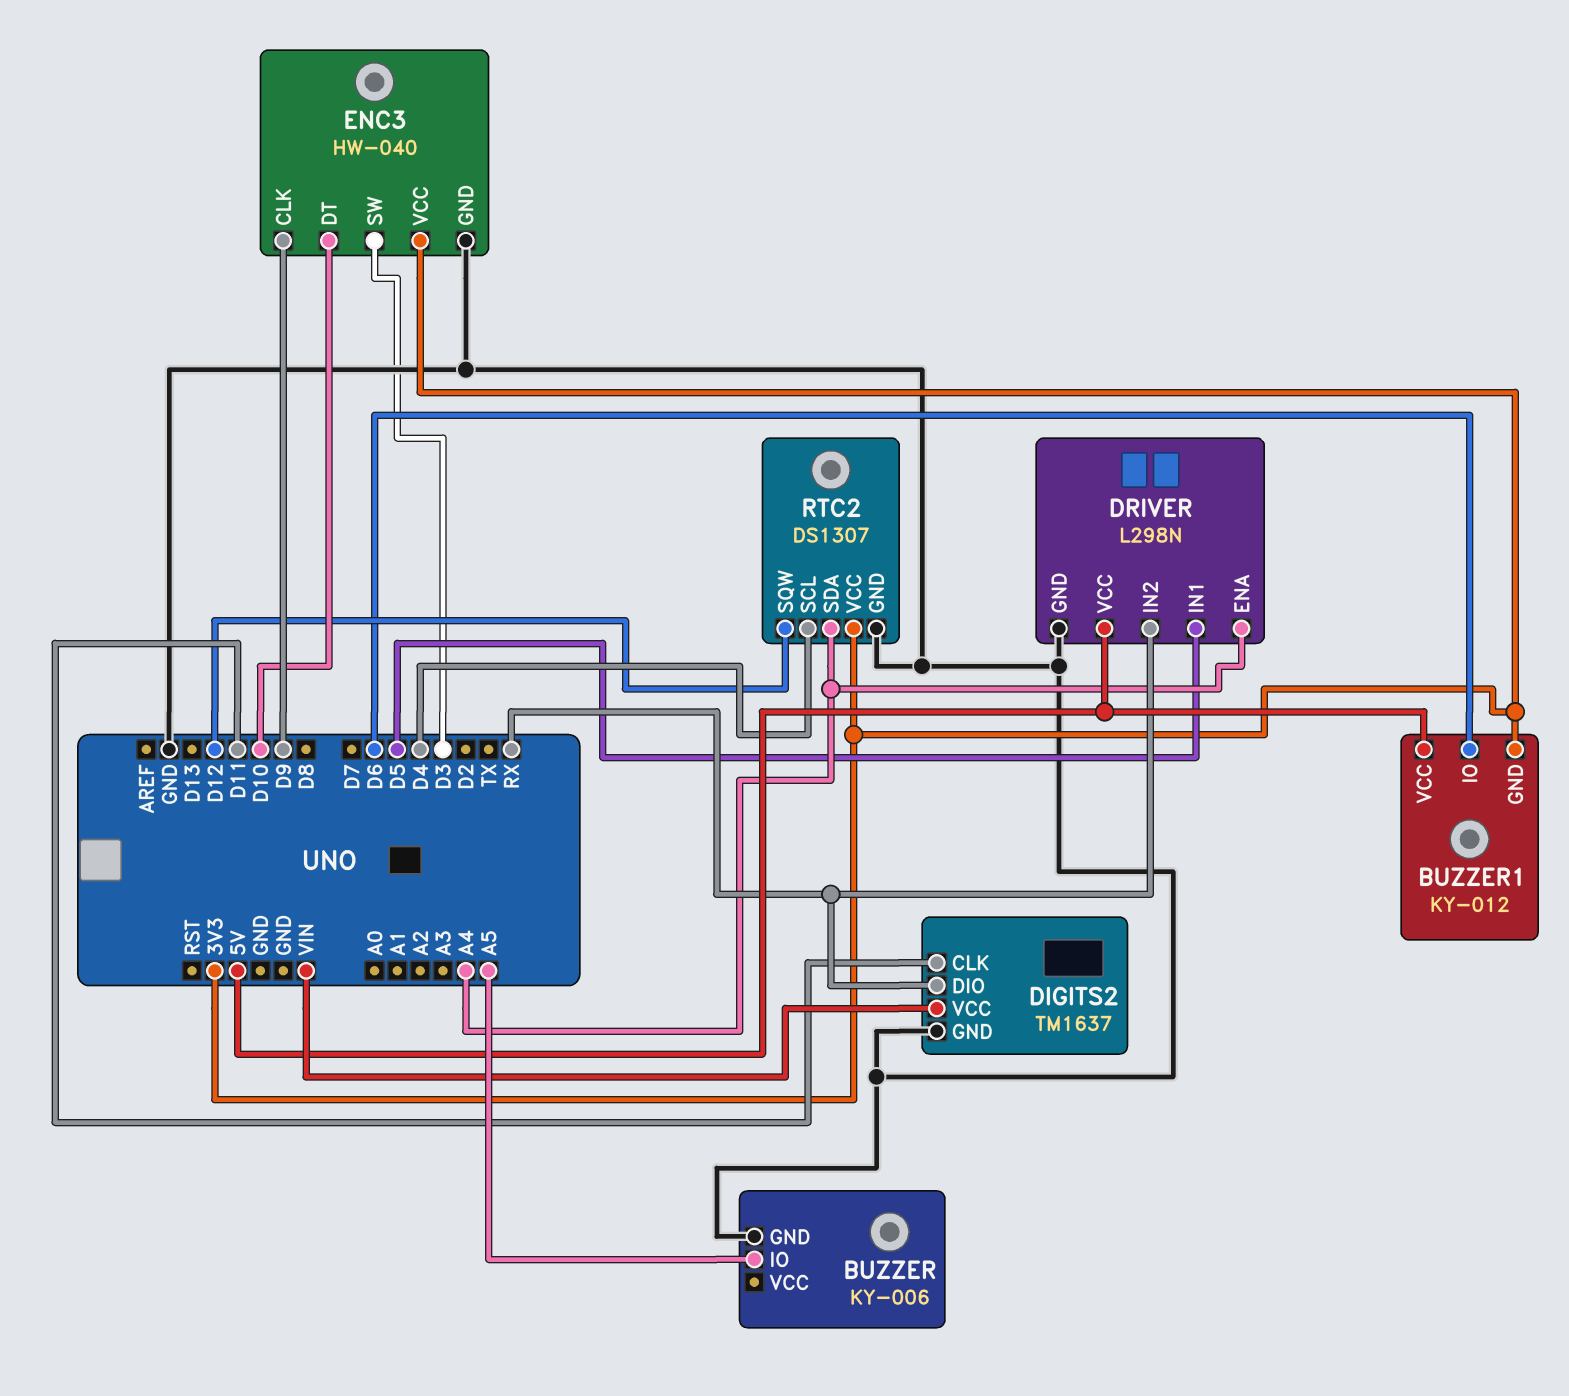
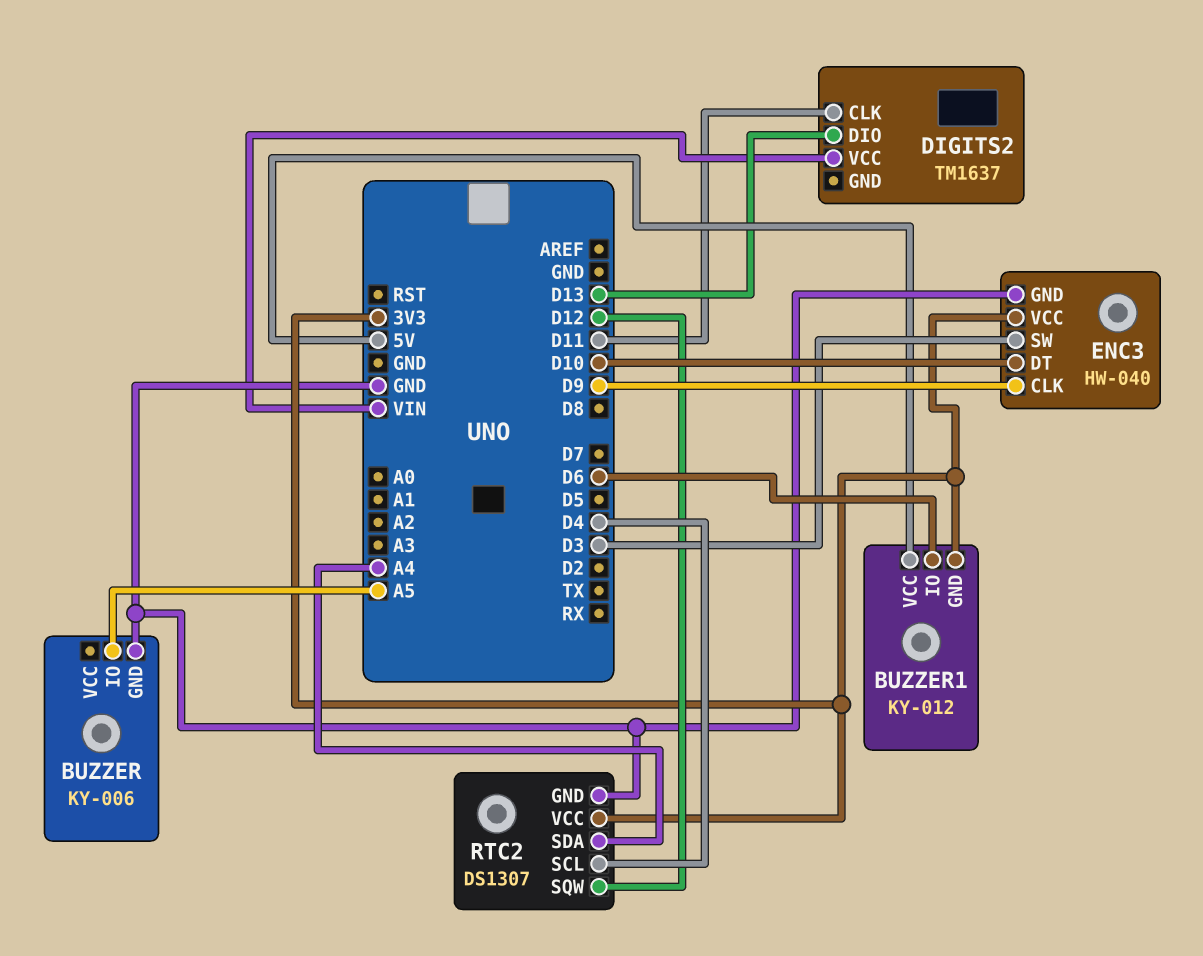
DIGITS2 pin DIO: RX -> D13
DIGITS2 pin GND: GND -> none
DRIVER: L298N -> none
DRIVER pin ENA: A4 -> none
DRIVER pin GND: GND -> none
DRIVER pin IN1: D5 -> none
DRIVER pin IN2: RX -> none
DRIVER pin VCC: 5V -> none

